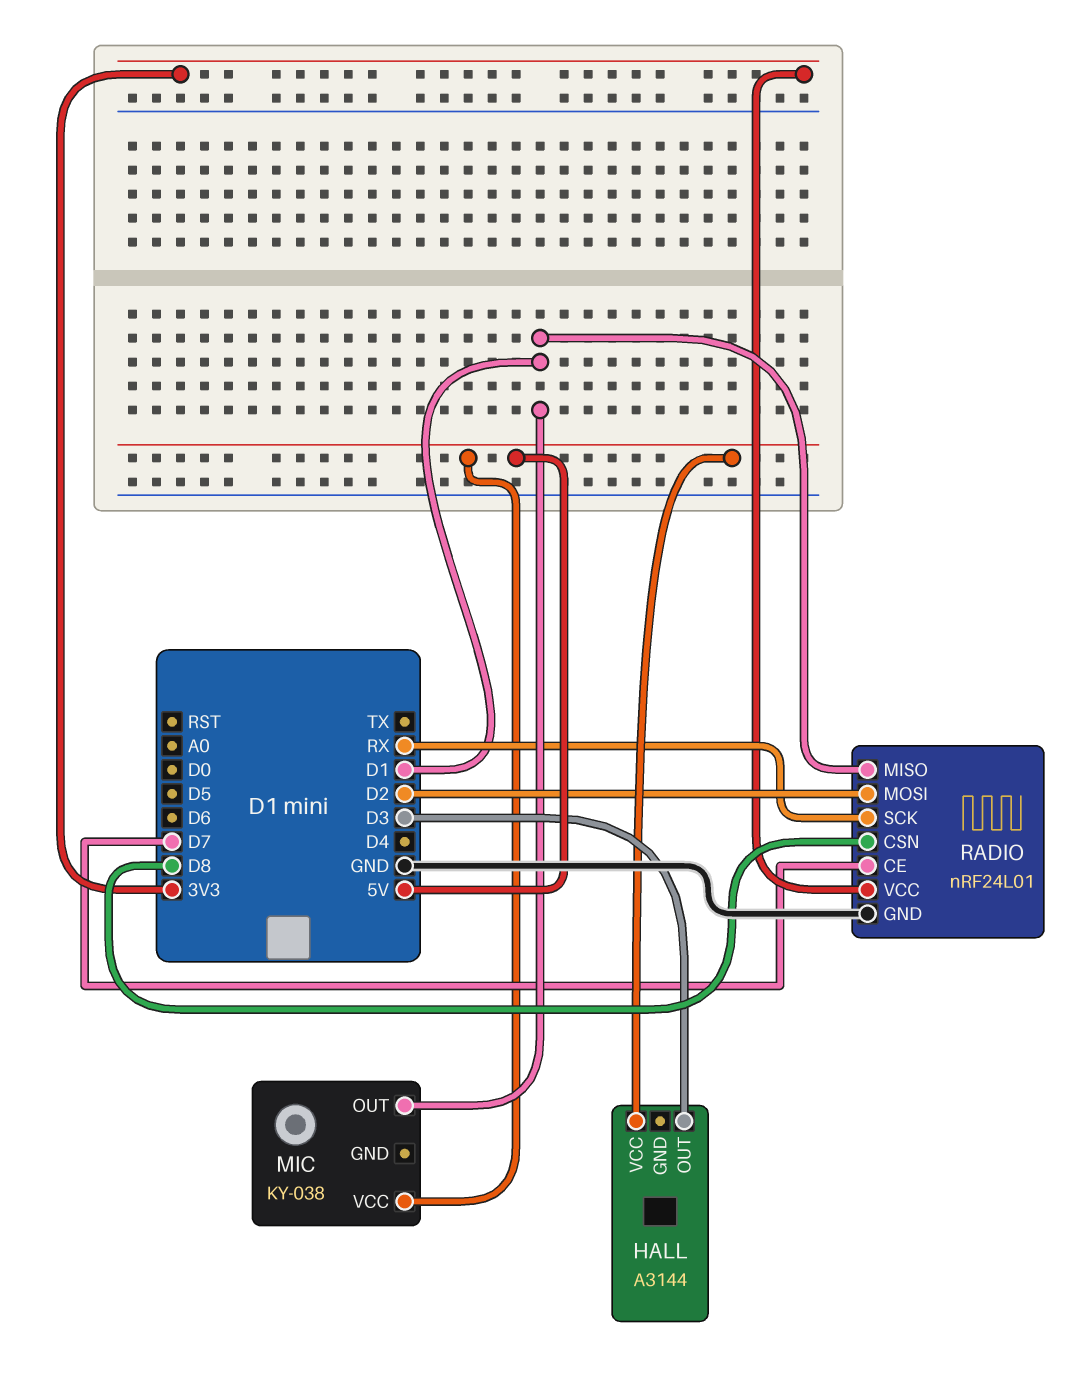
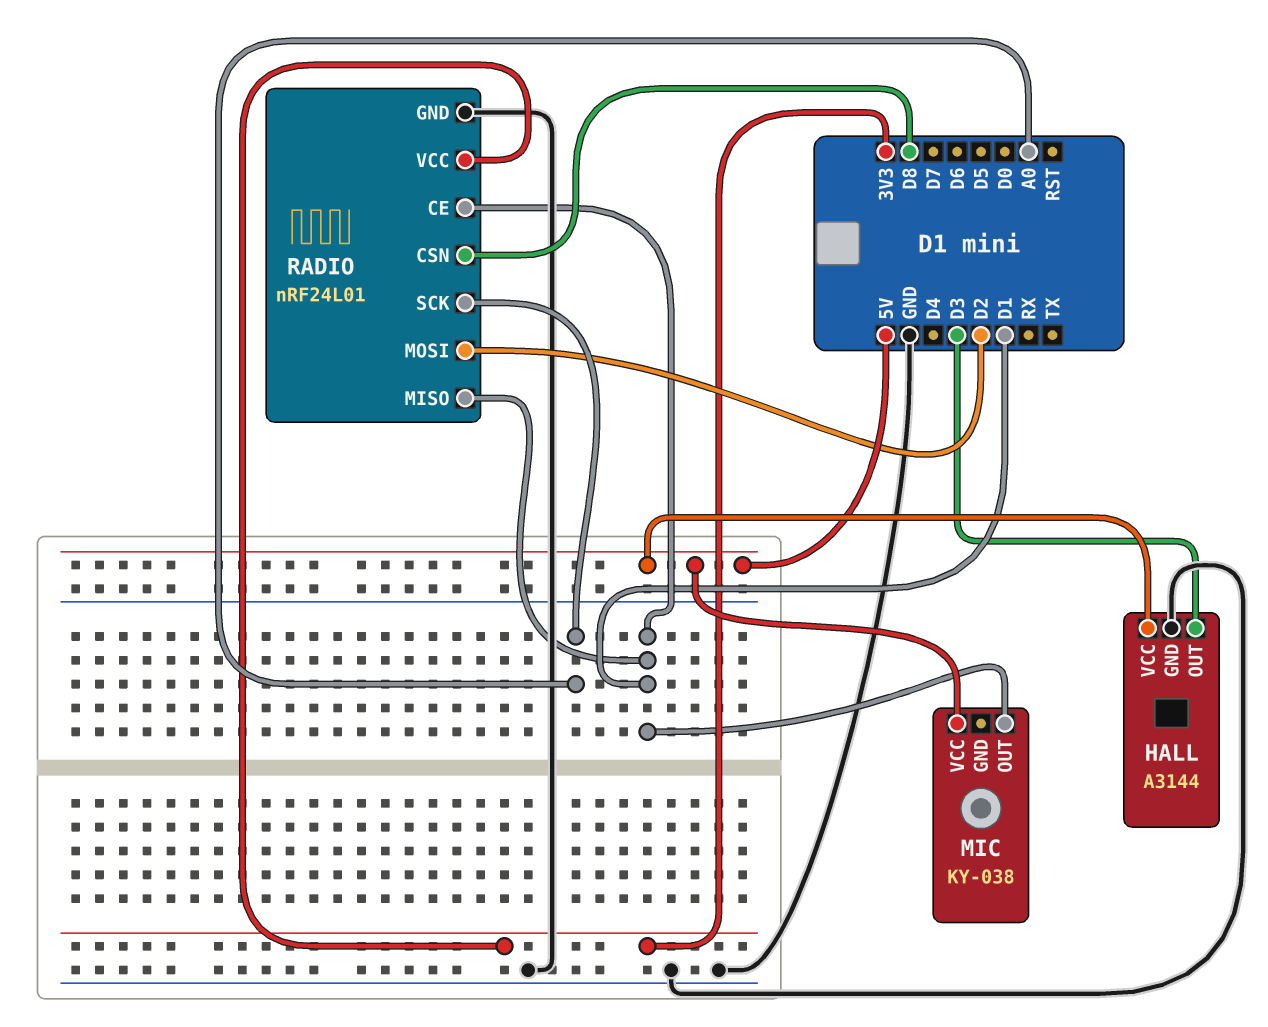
HALL pin GND: none -> GND
RADIO pin CE: D7 -> D1
RADIO pin SCK: RX -> A0

